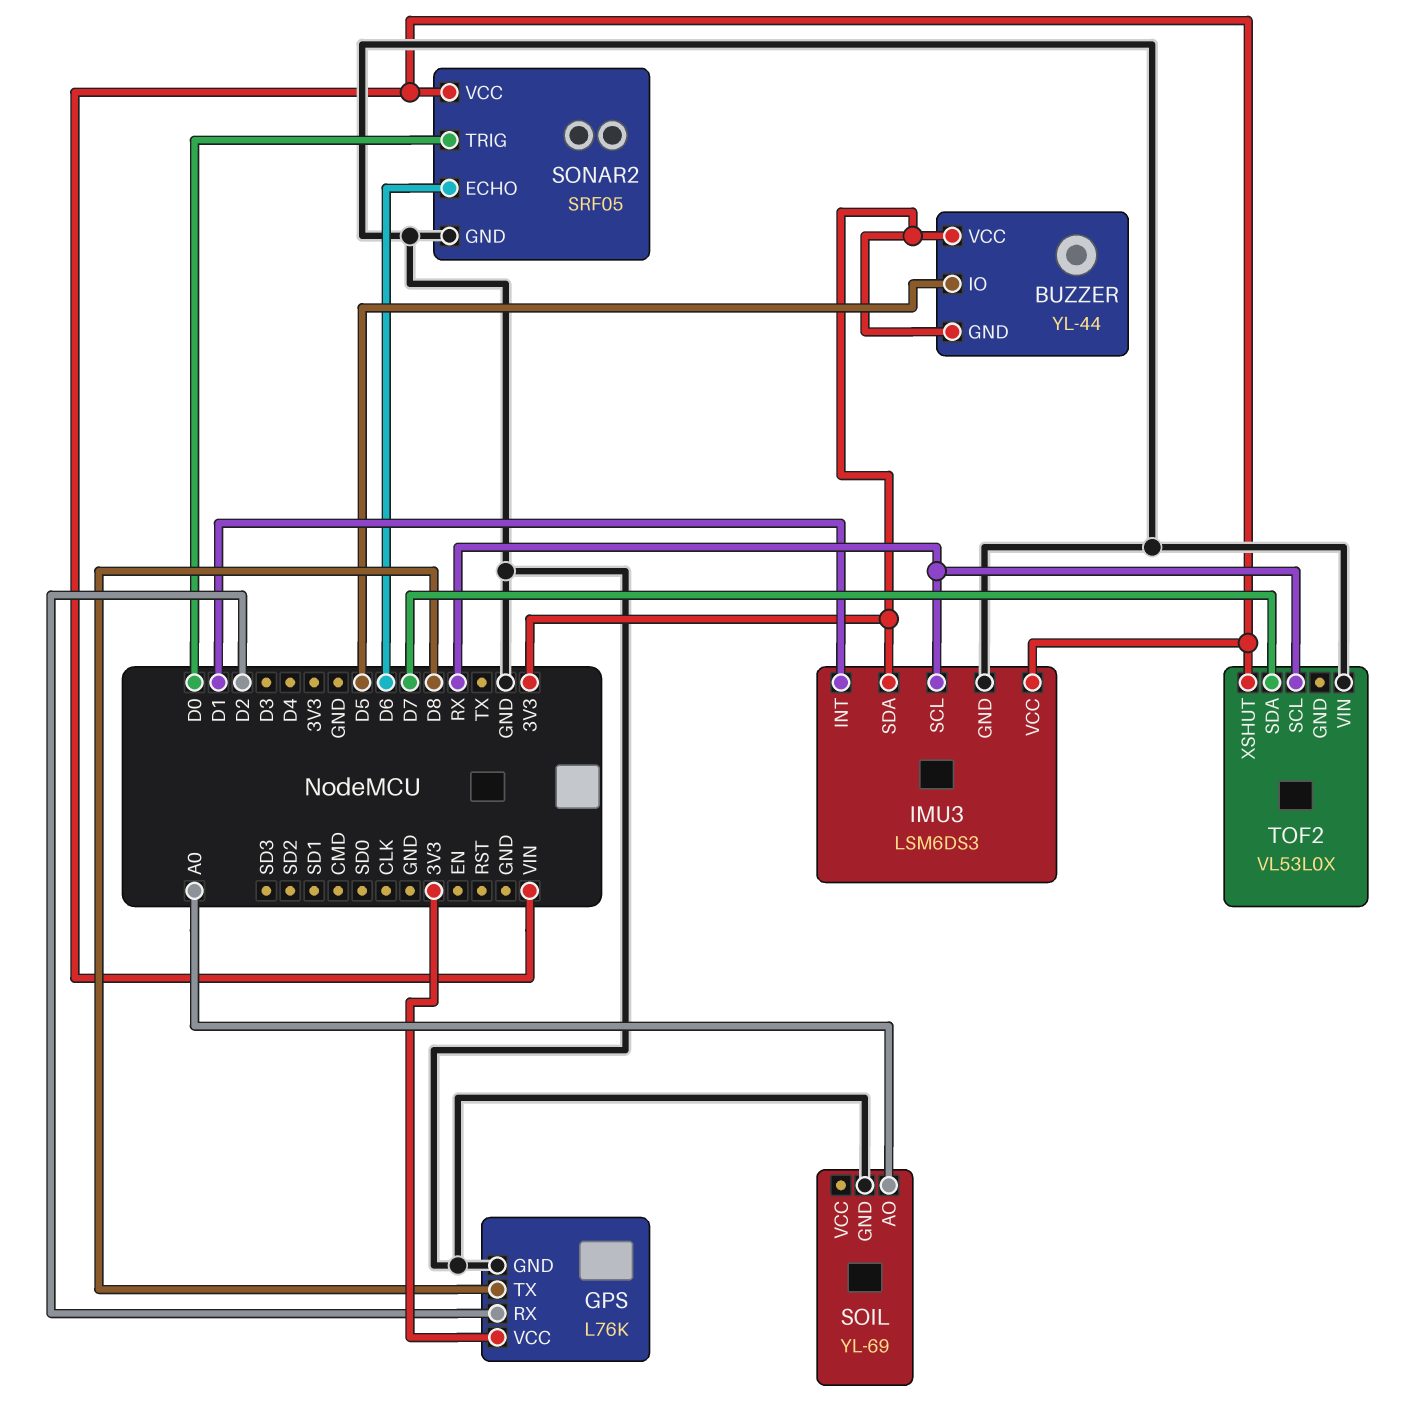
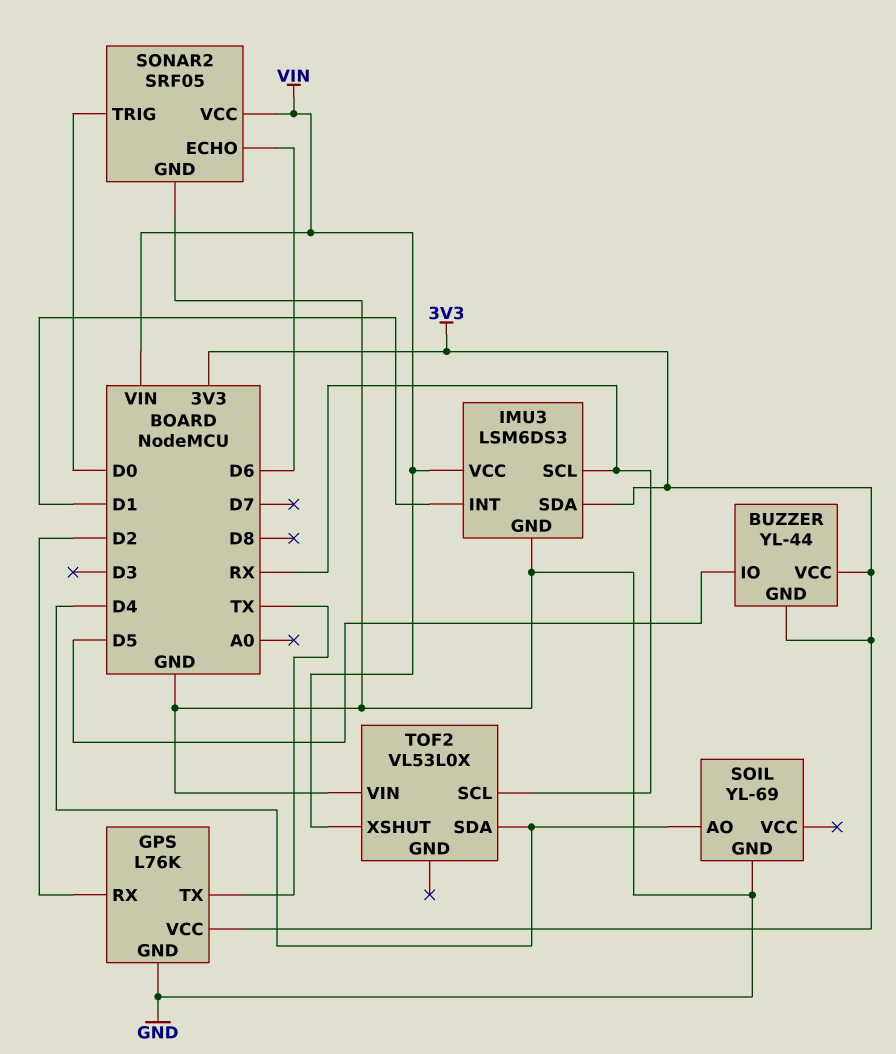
GPS pin TX: D8 -> TX
SOIL pin AO: A0 -> D4
TOF2 pin SDA: D7 -> D4

